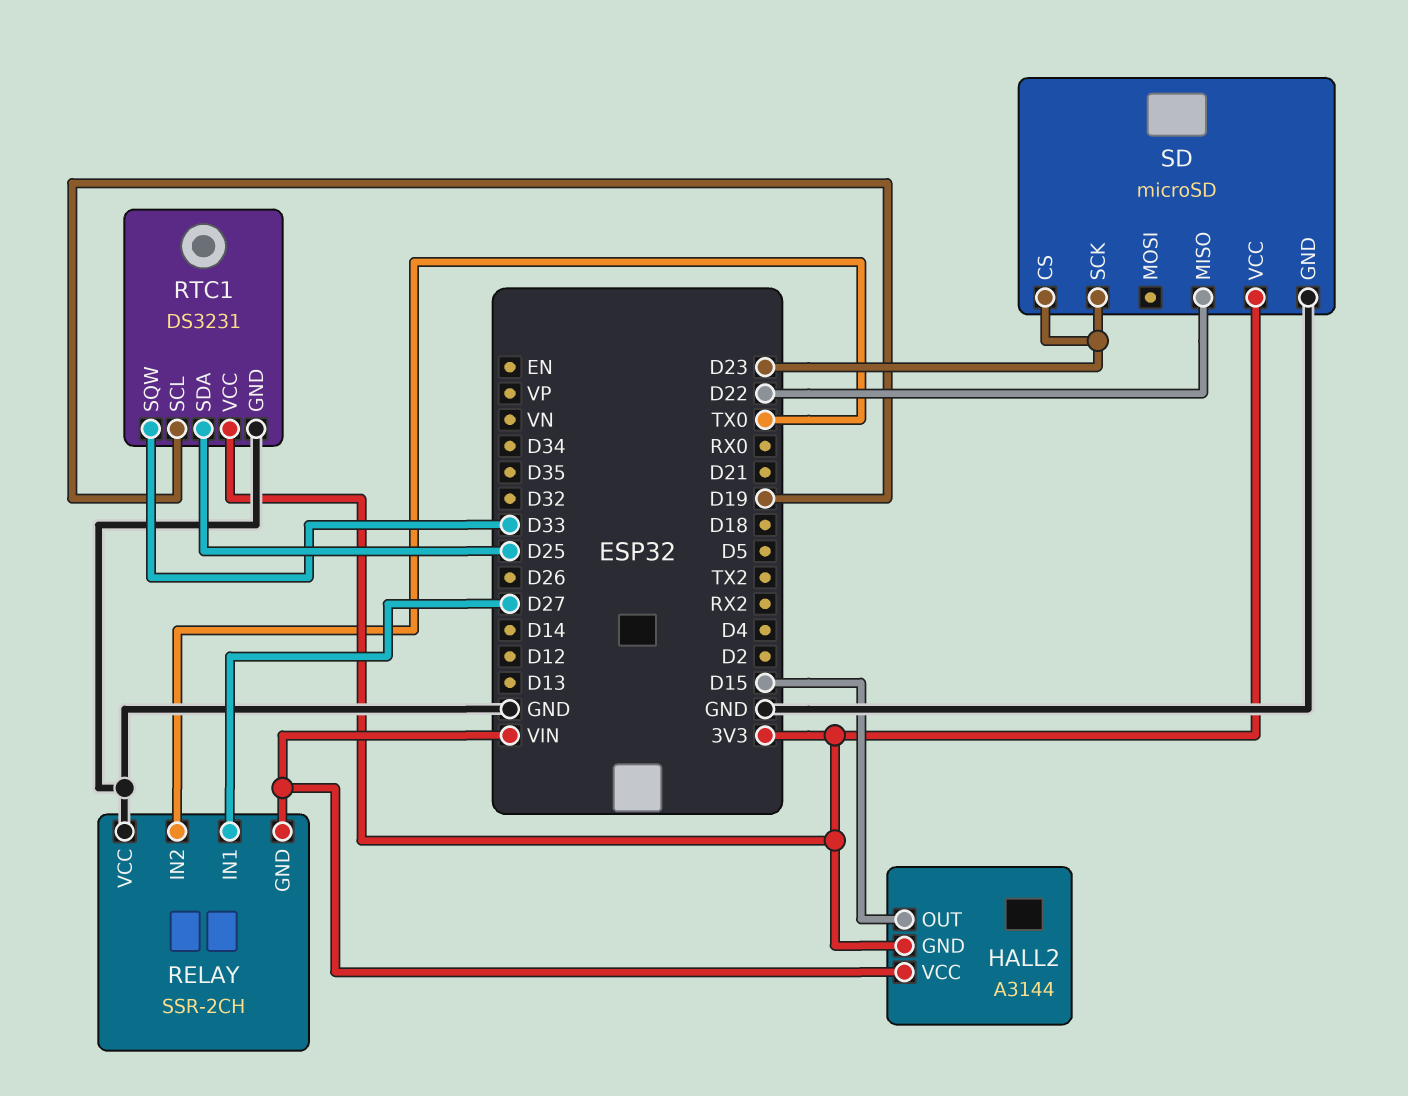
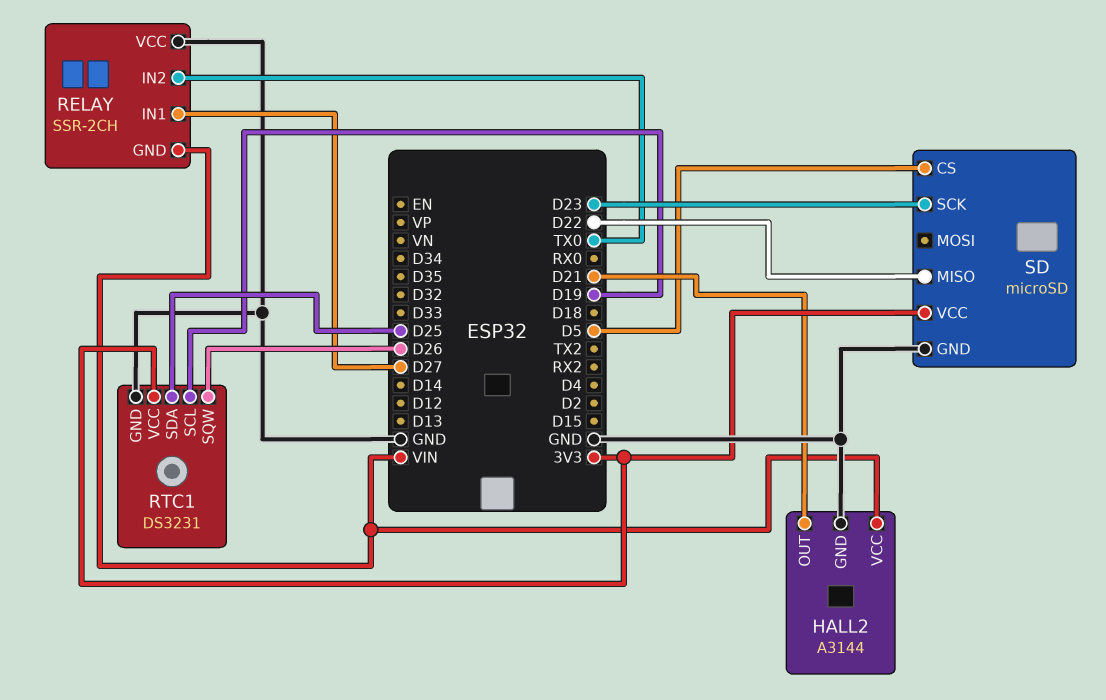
HALL2 pin GND: 3V3 -> GND
HALL2 pin OUT: D15 -> D21
RTC1 pin SQW: D33 -> D26
SD pin CS: D23 -> D5

